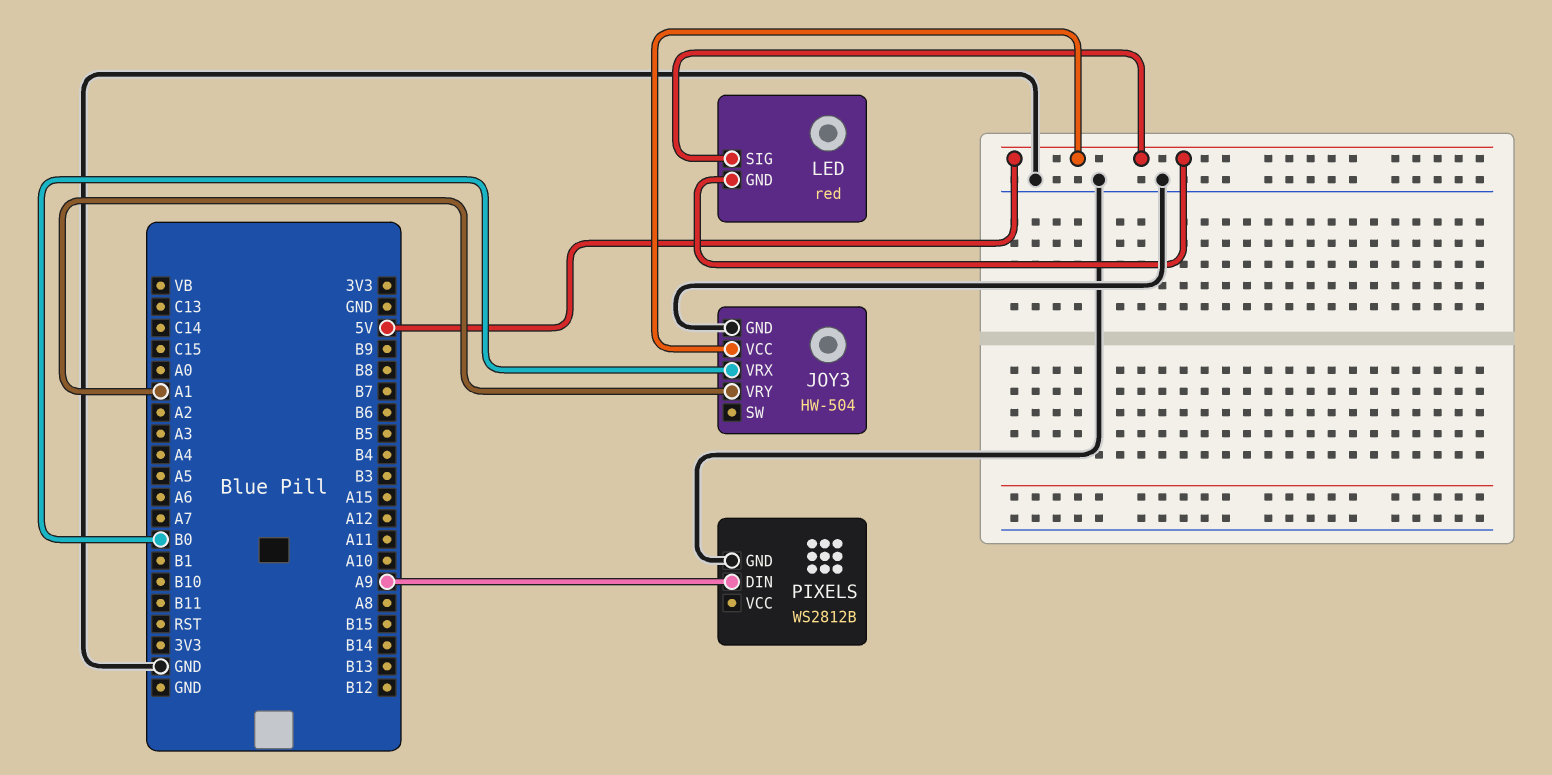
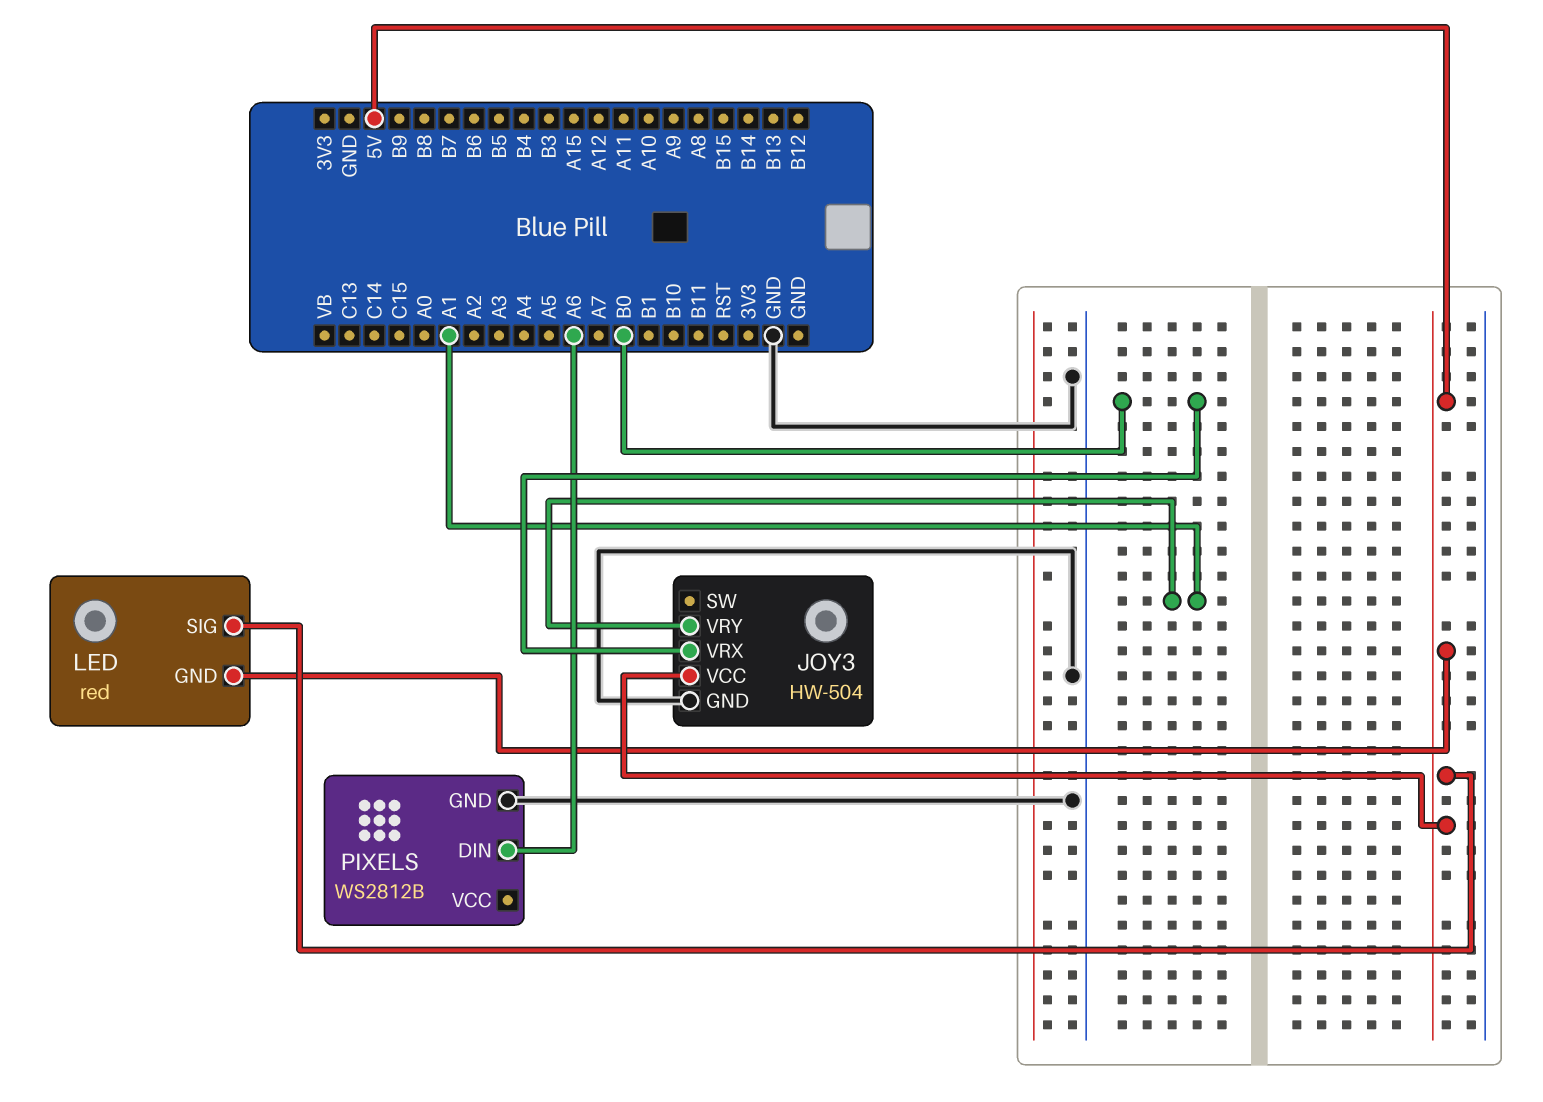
PIXELS pin DIN: A9 -> A6

